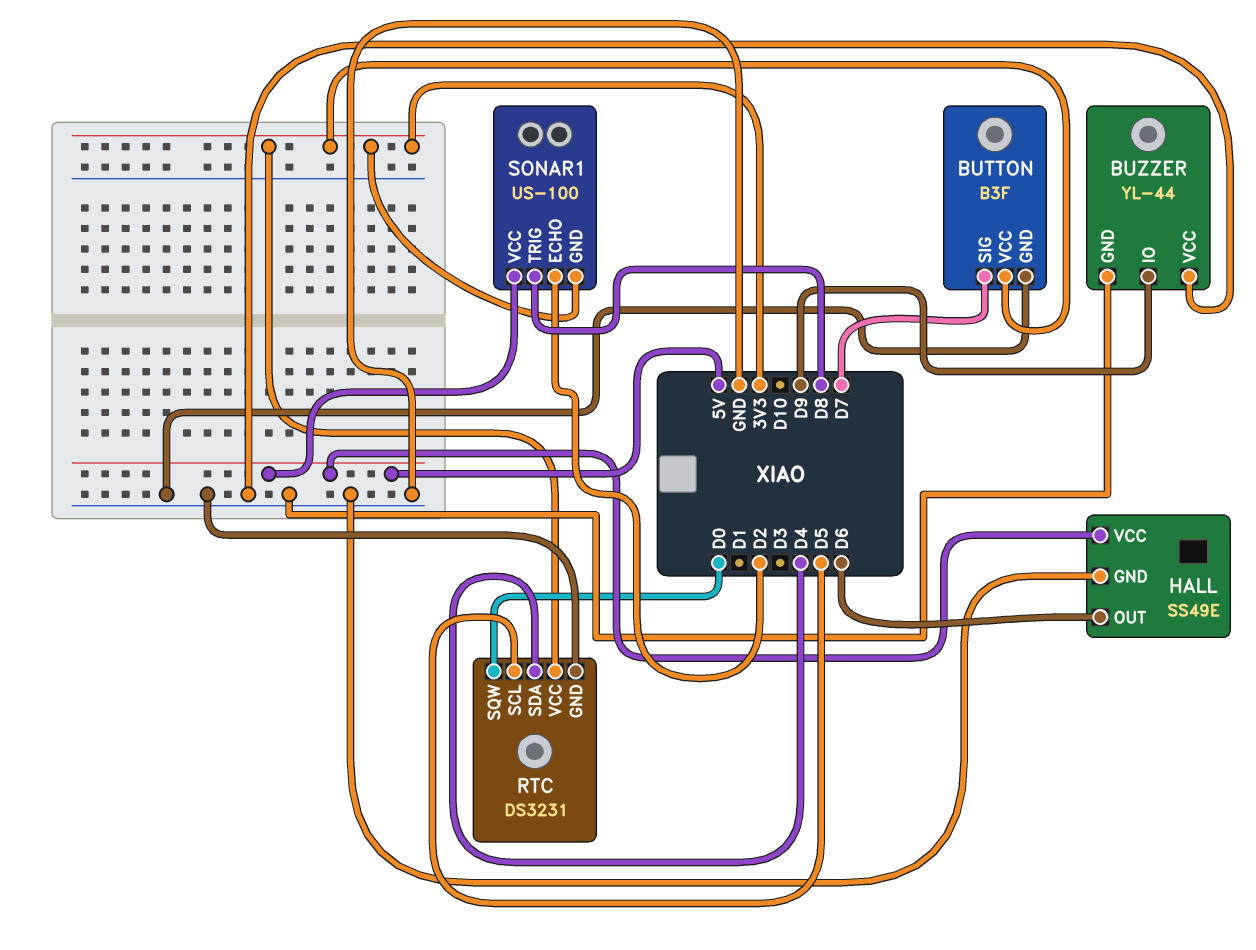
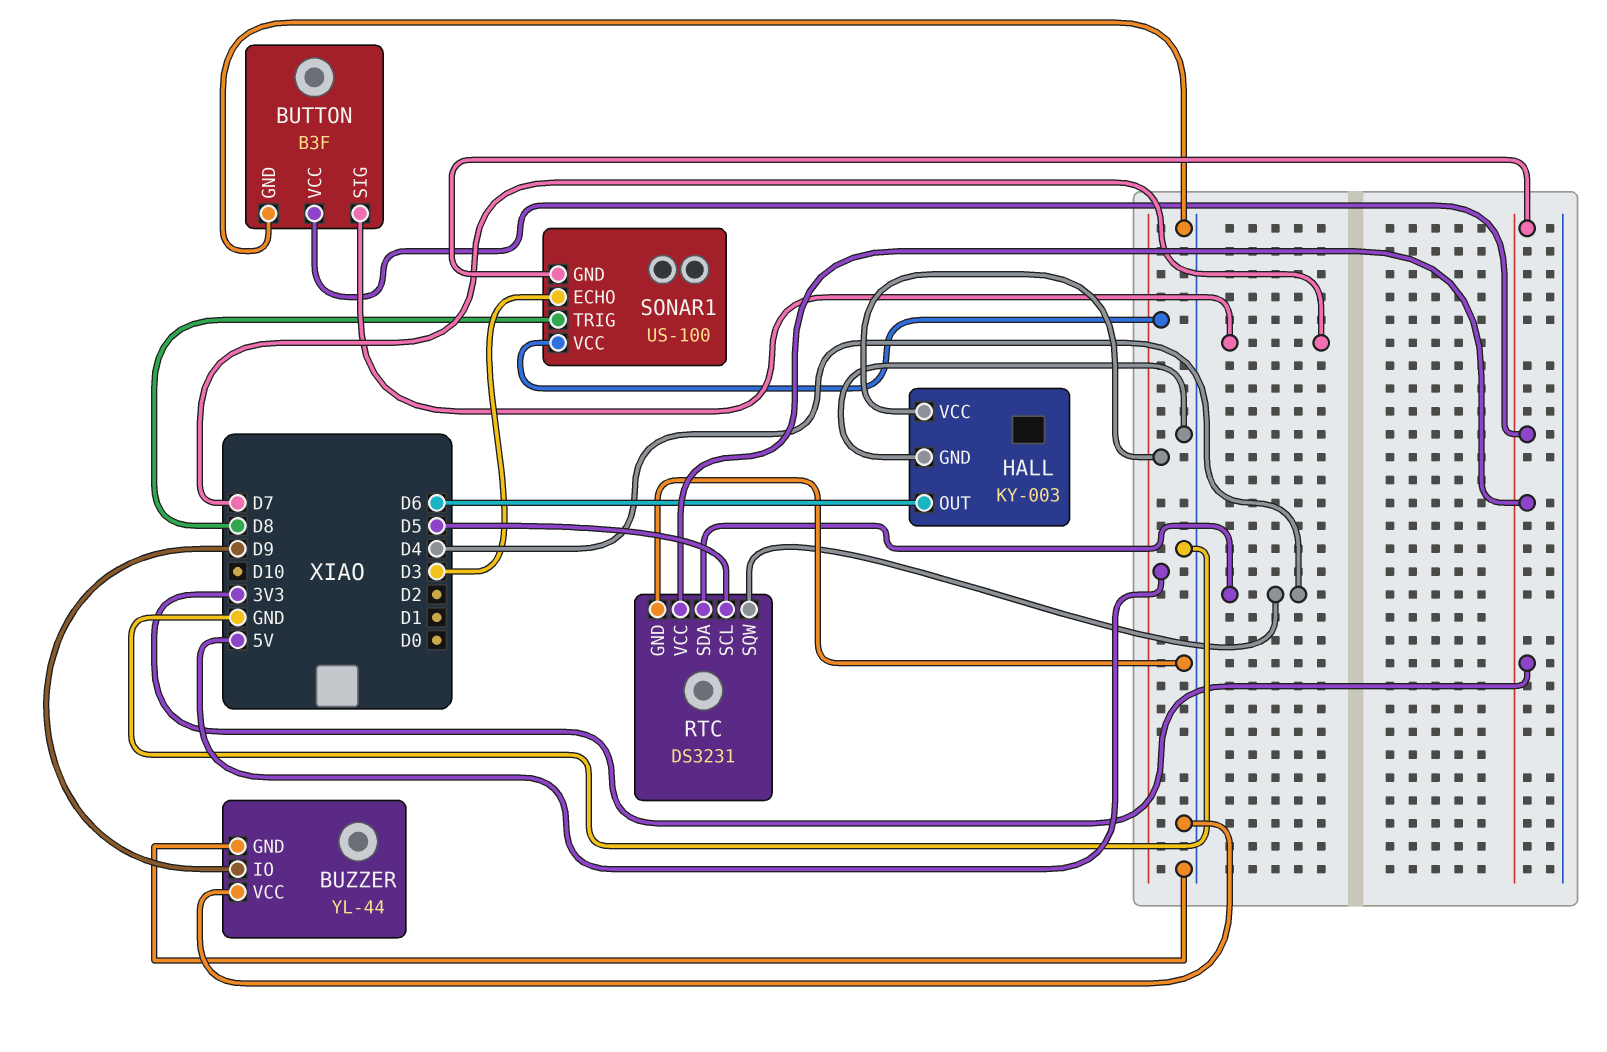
HALL: SS49E -> KY-003
RTC pin SQW: D0 -> D4
SONAR1 pin ECHO: D2 -> D3

